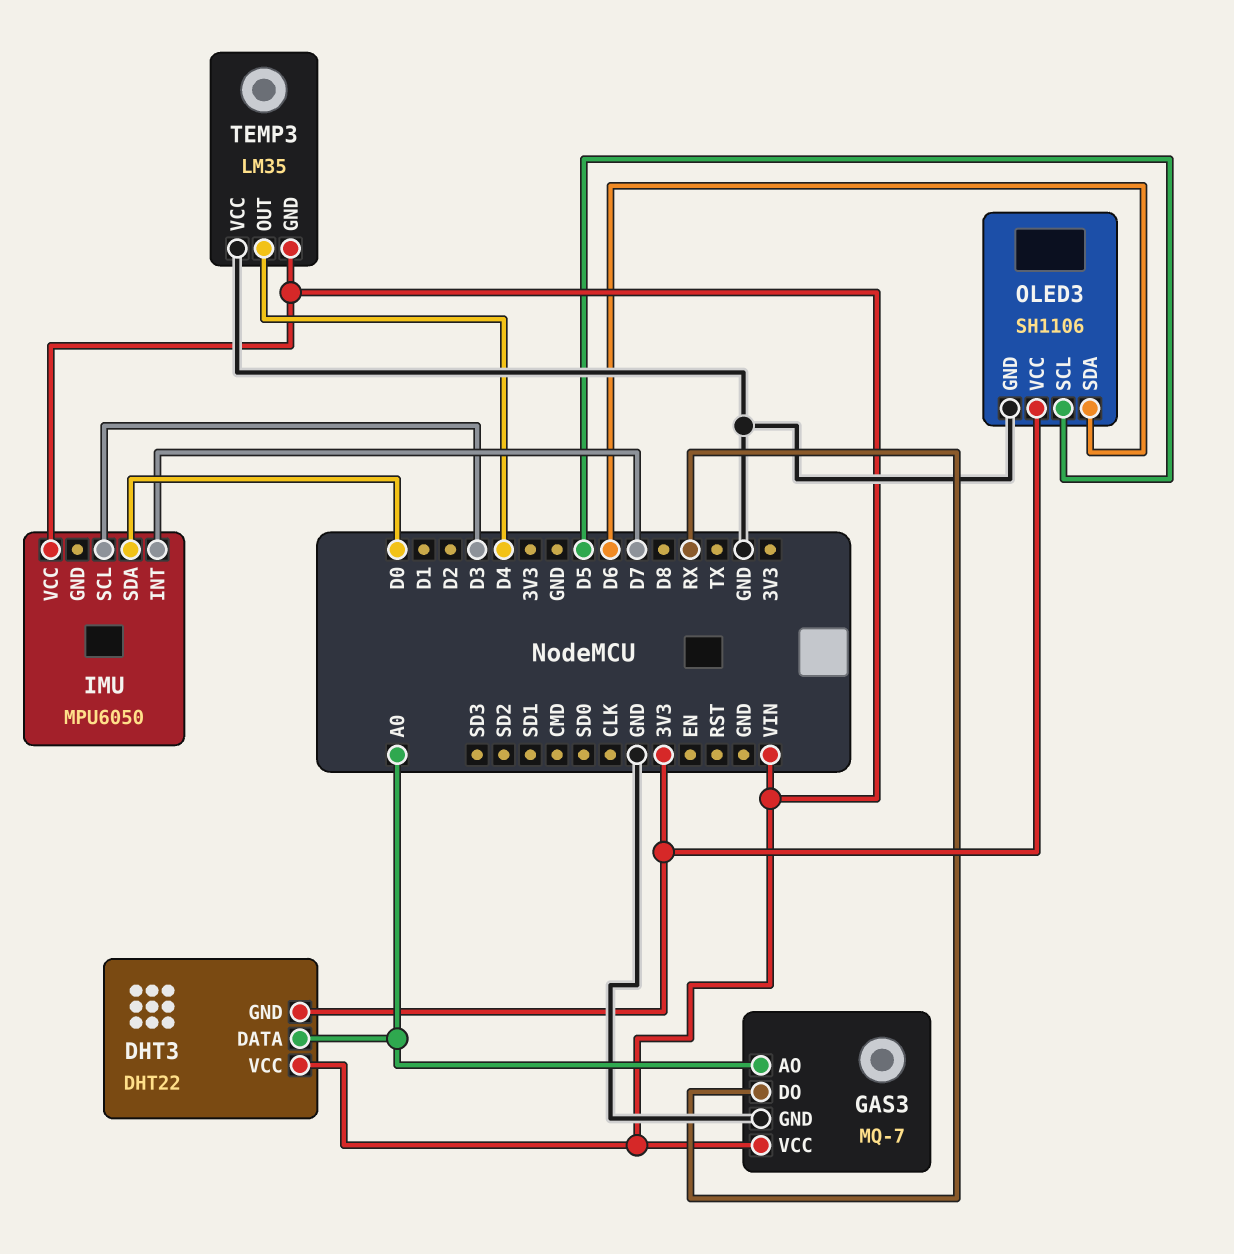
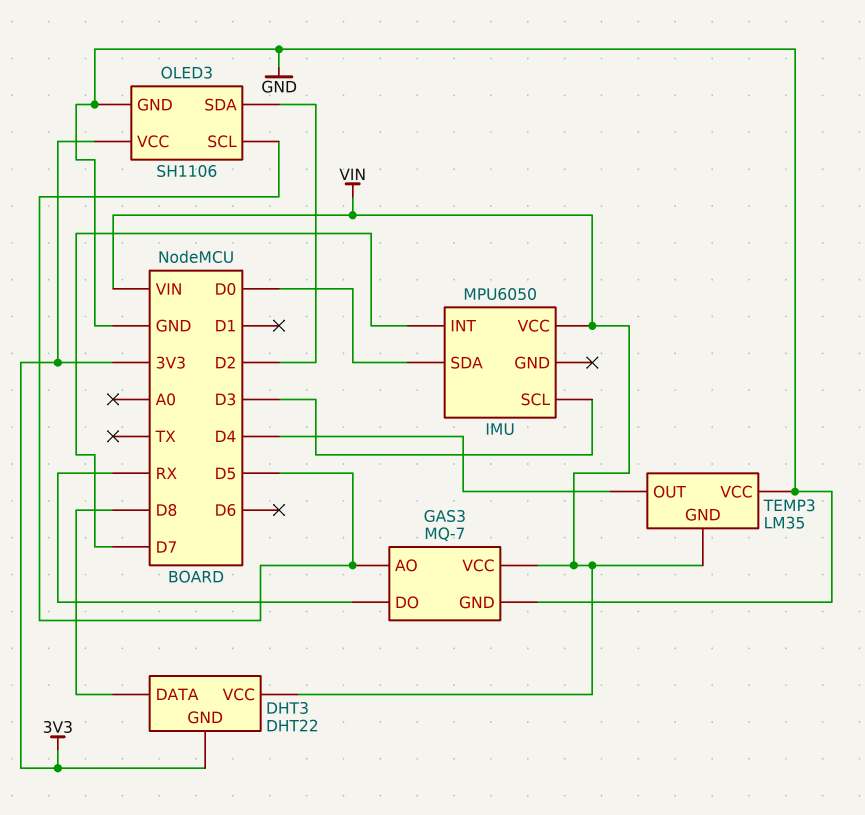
DHT3 pin DATA: A0 -> D8
GAS3 pin AO: A0 -> D5
OLED3 pin SDA: D6 -> D2

